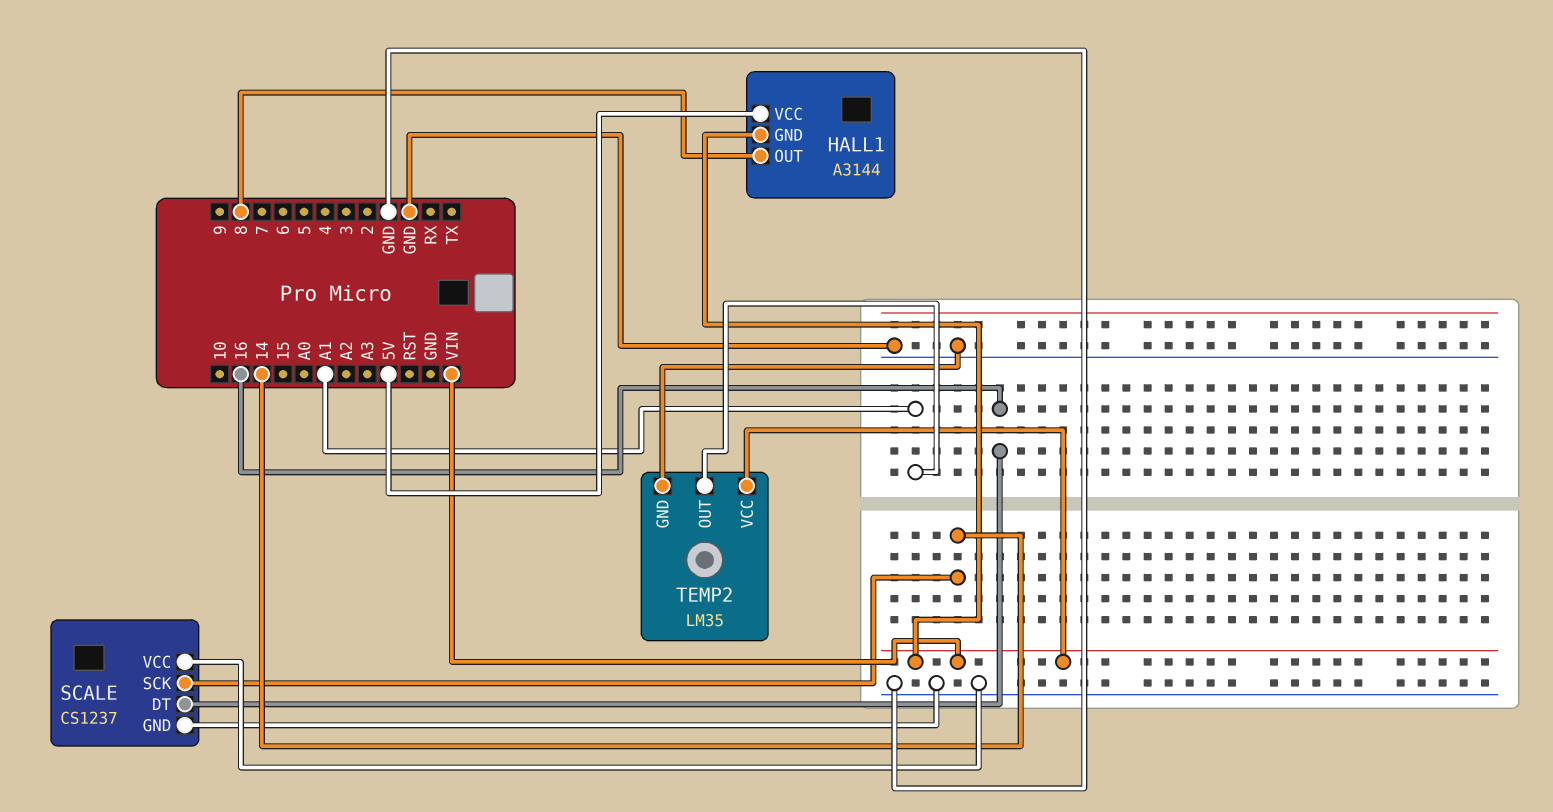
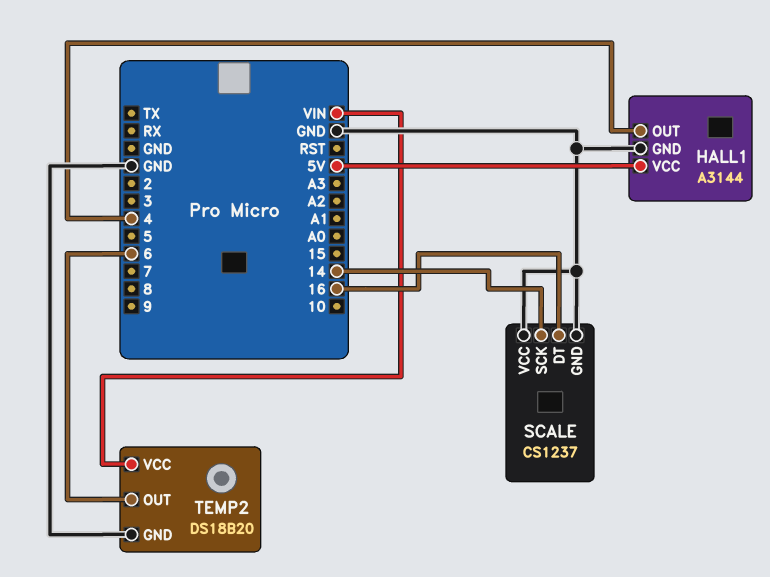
HALL1 pin GND: VIN -> GND
HALL1 pin OUT: 8 -> 4
TEMP2: LM35 -> DS18B20
TEMP2 pin OUT: A1 -> 6

